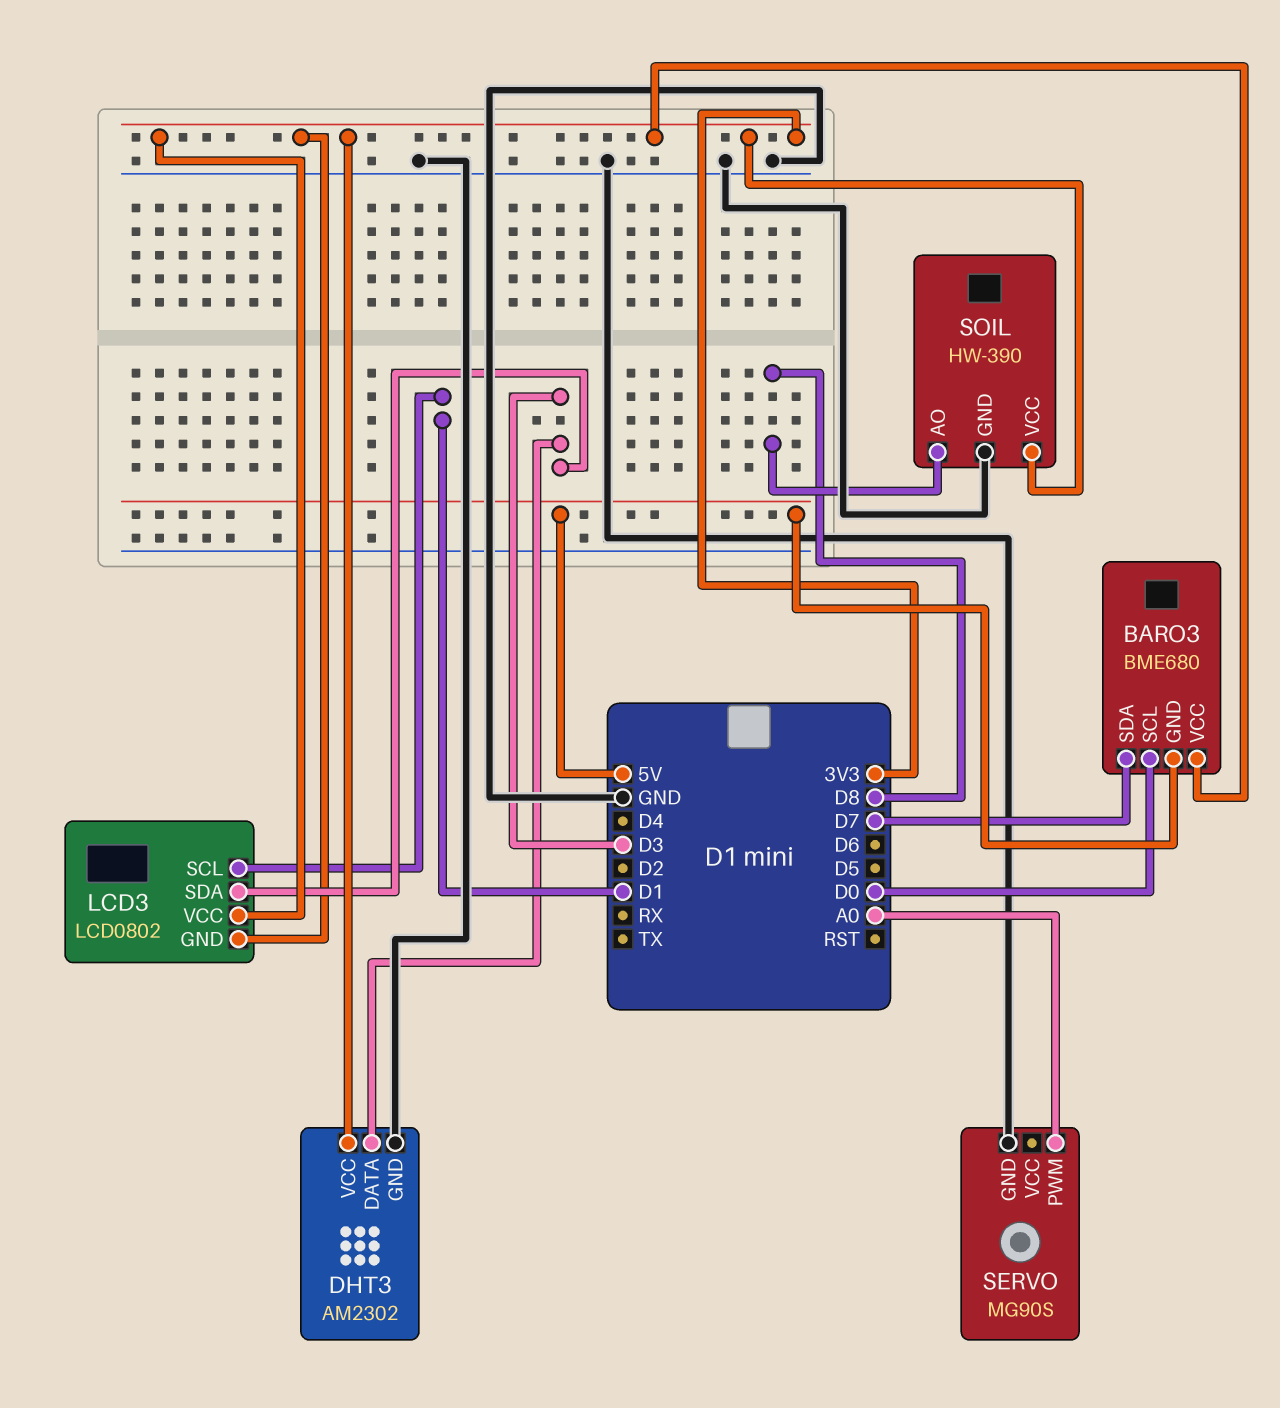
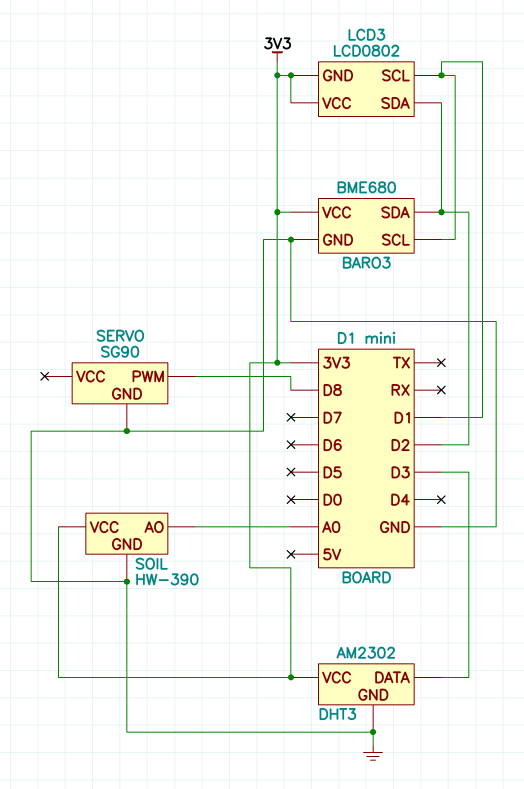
BARO3 pin GND: 5V -> GND
BARO3 pin SCL: D0 -> D1
BARO3 pin SDA: D7 -> D2
LCD3 pin SDA: D3 -> D2
SERVO: MG90S -> SG90
SERVO pin PWM: A0 -> D8
SOIL pin AO: D8 -> A0

